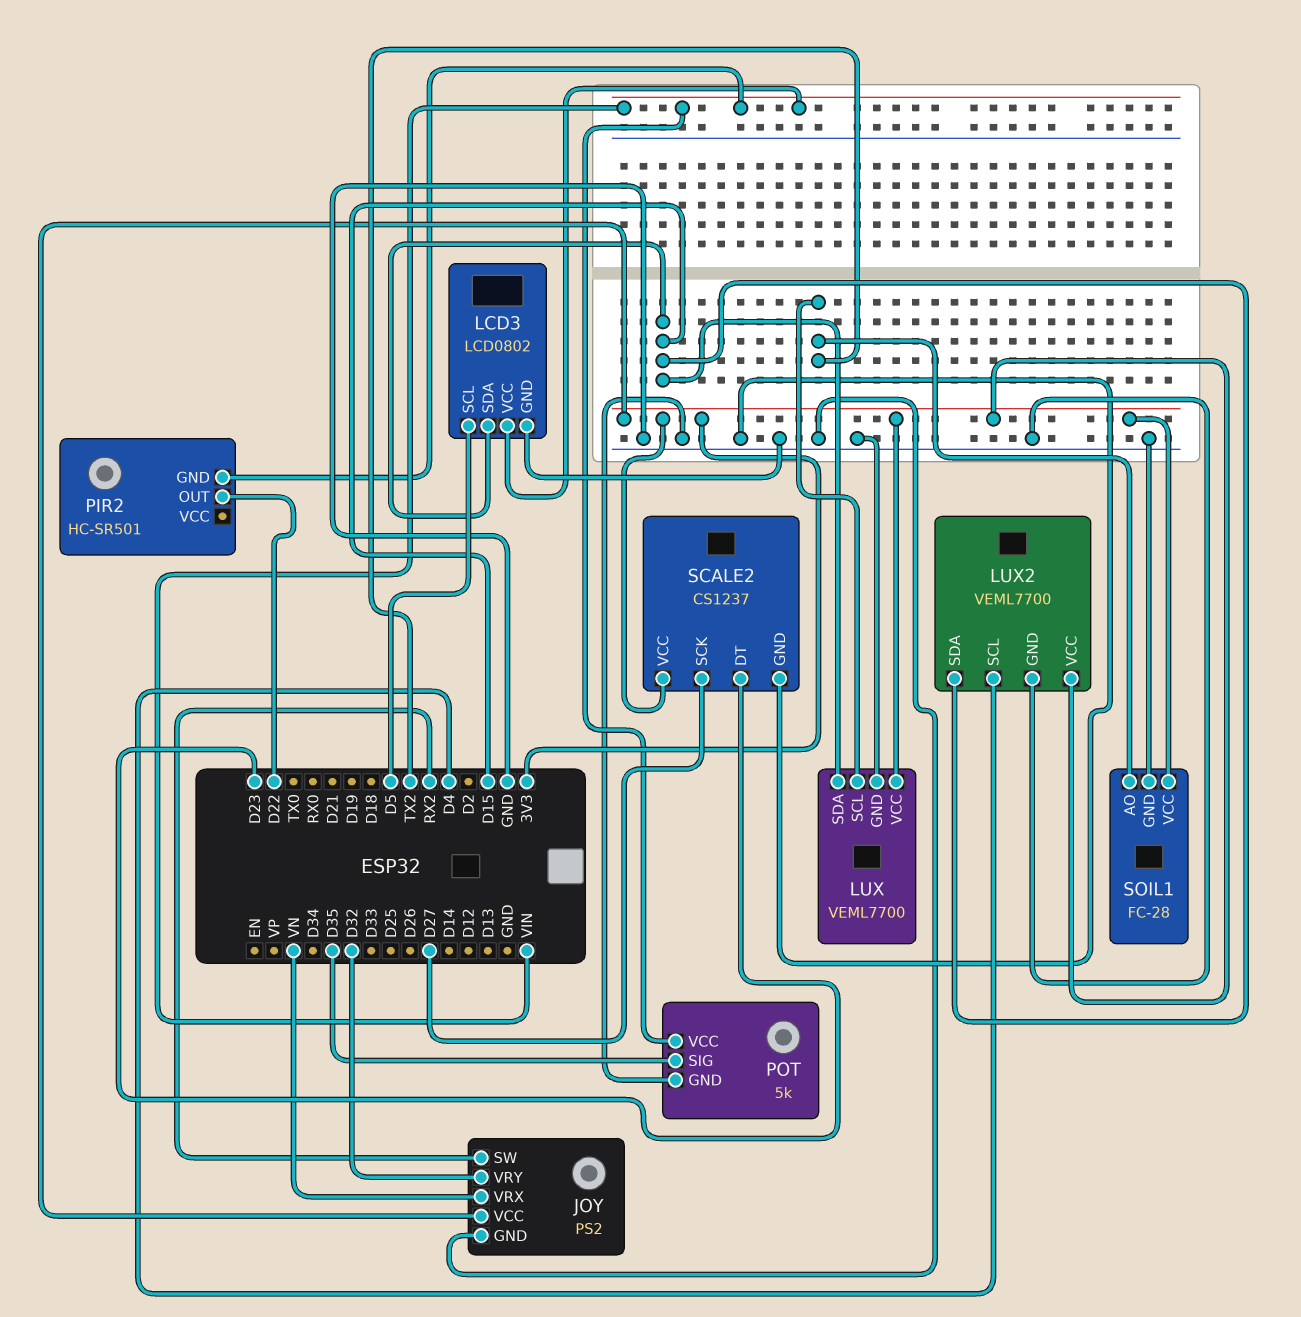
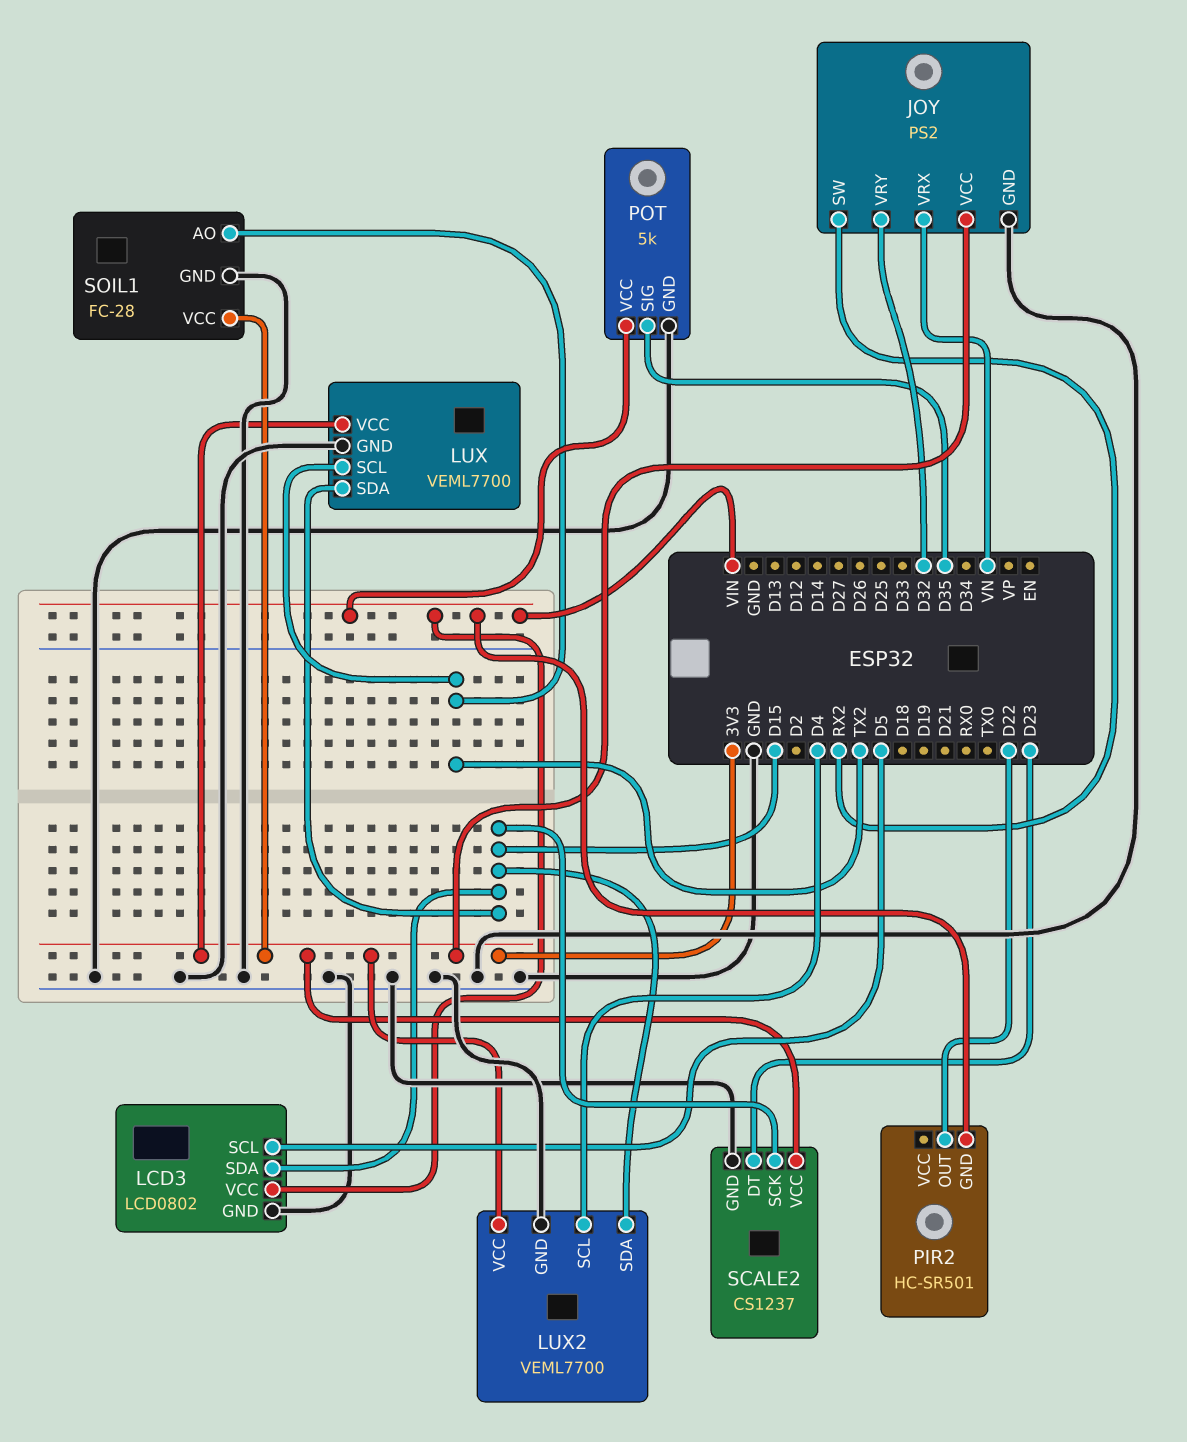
SCALE2 pin SCK: D27 -> D15

